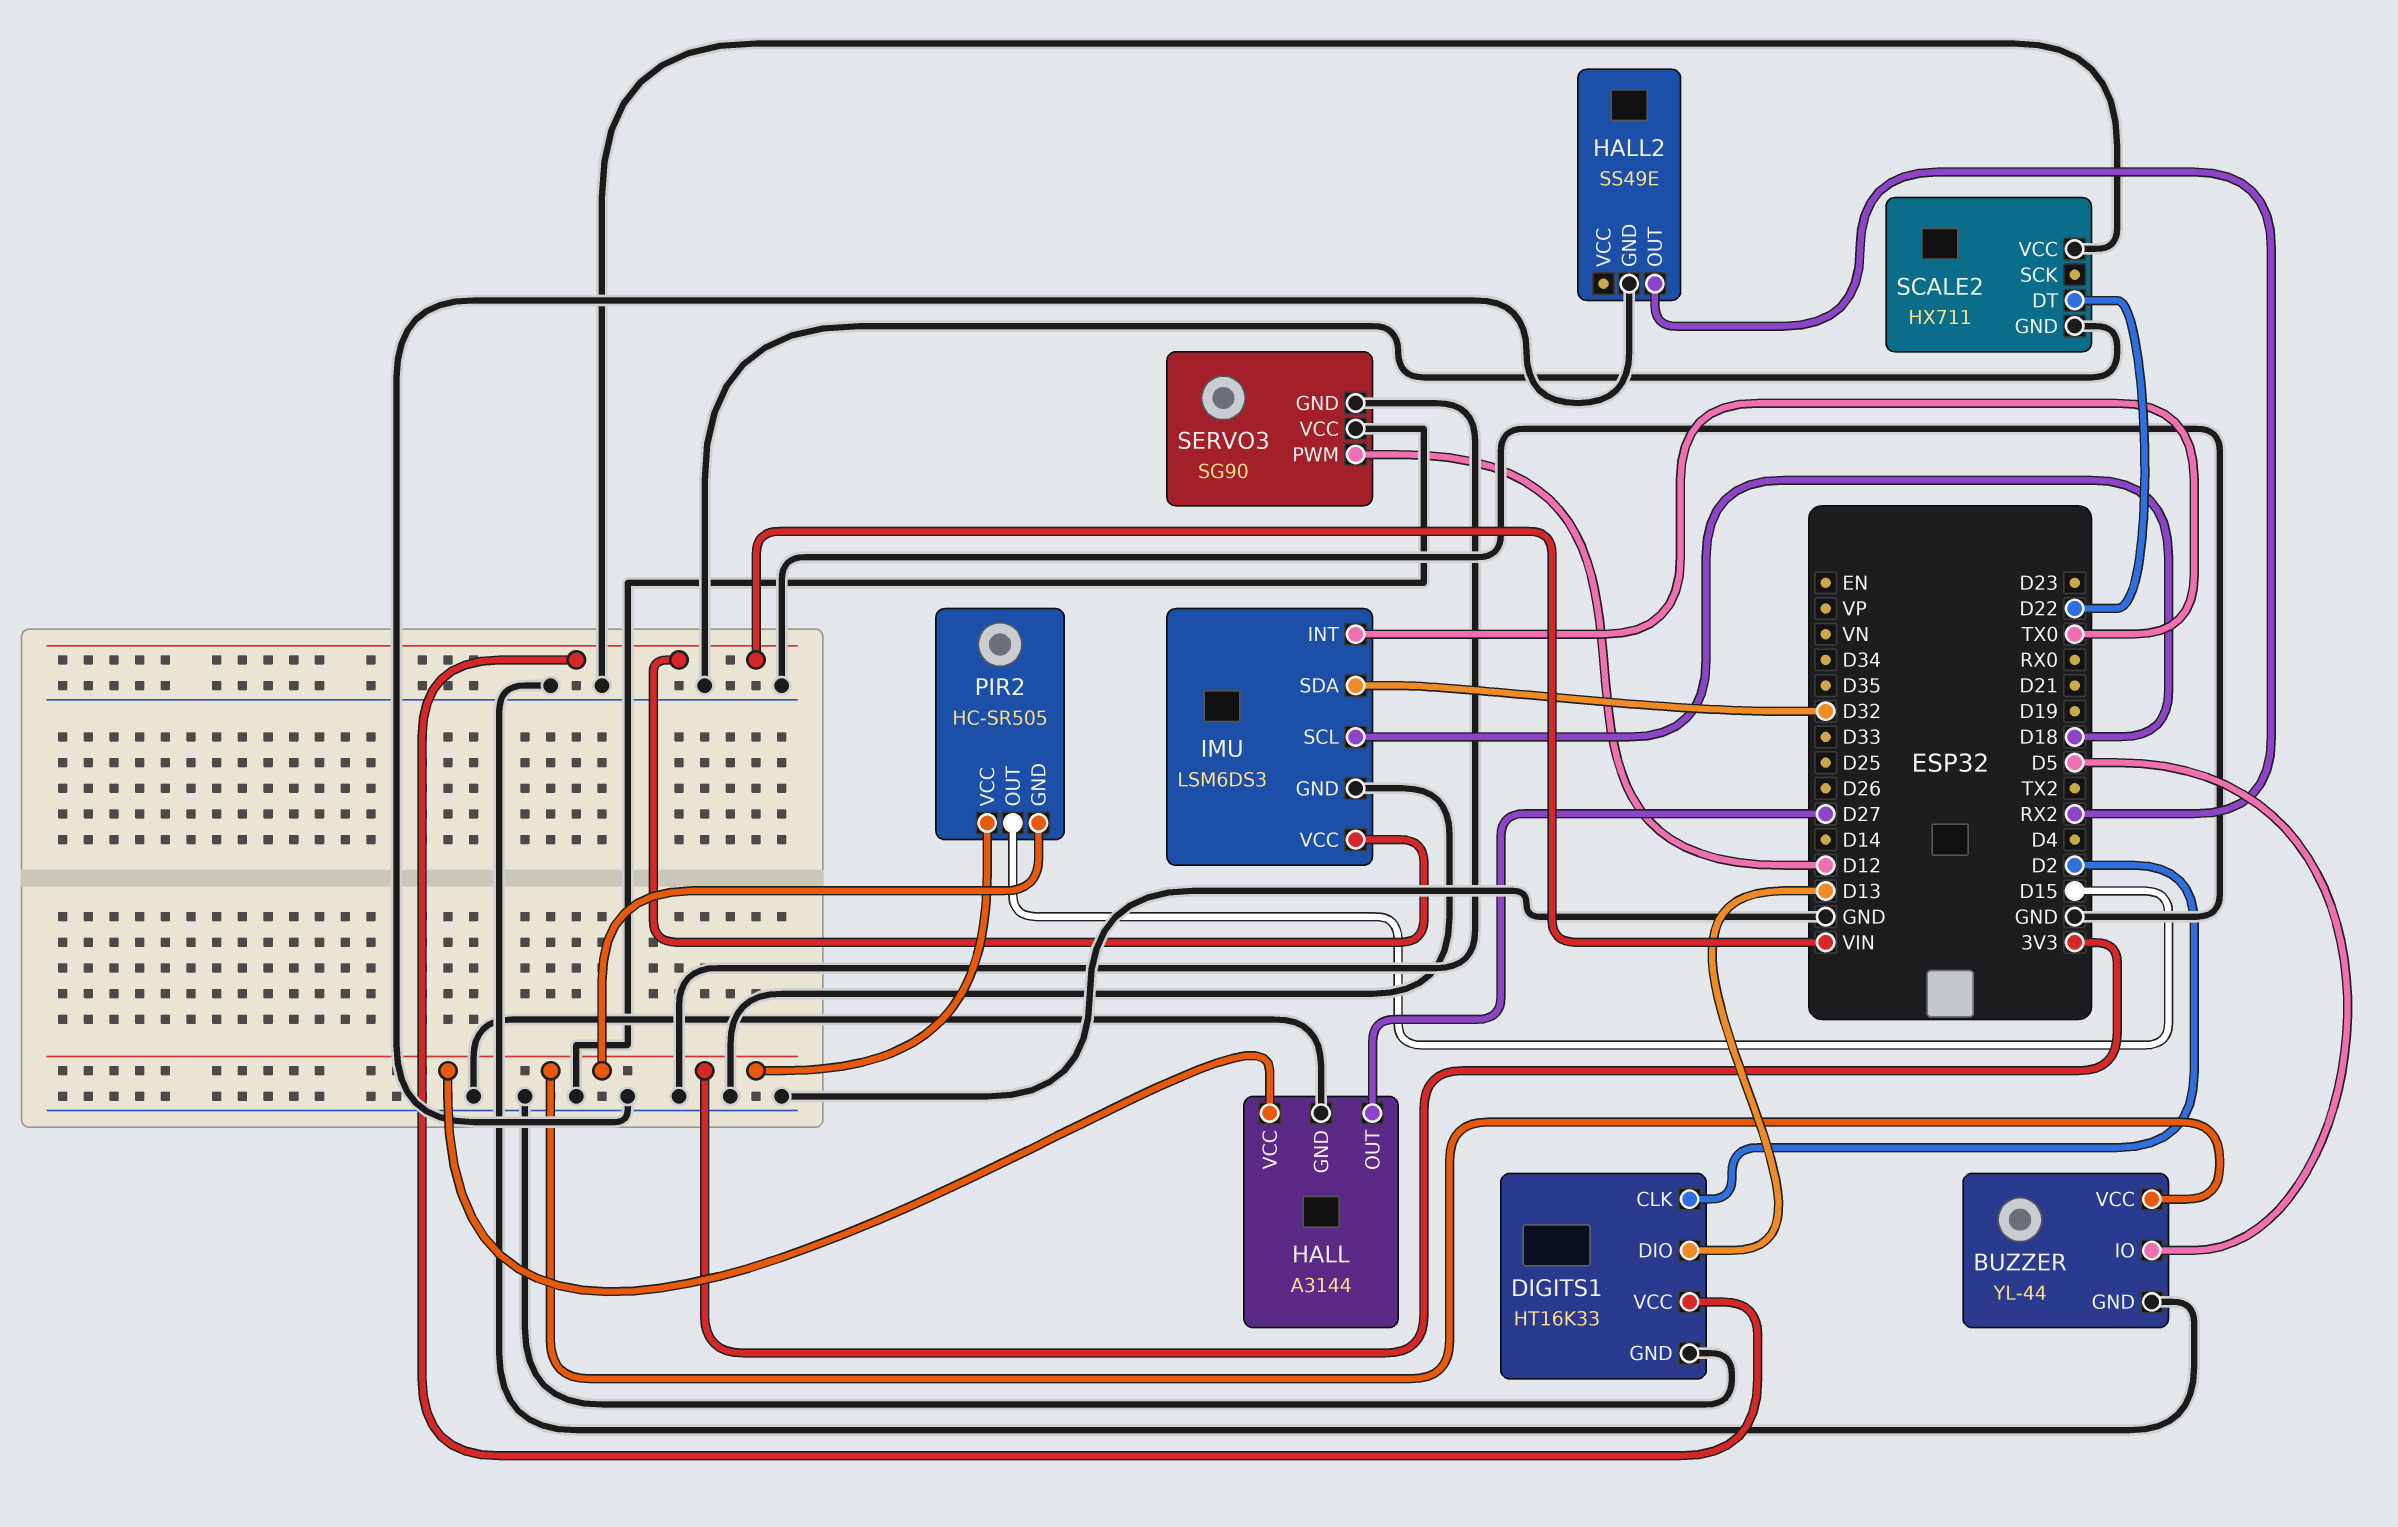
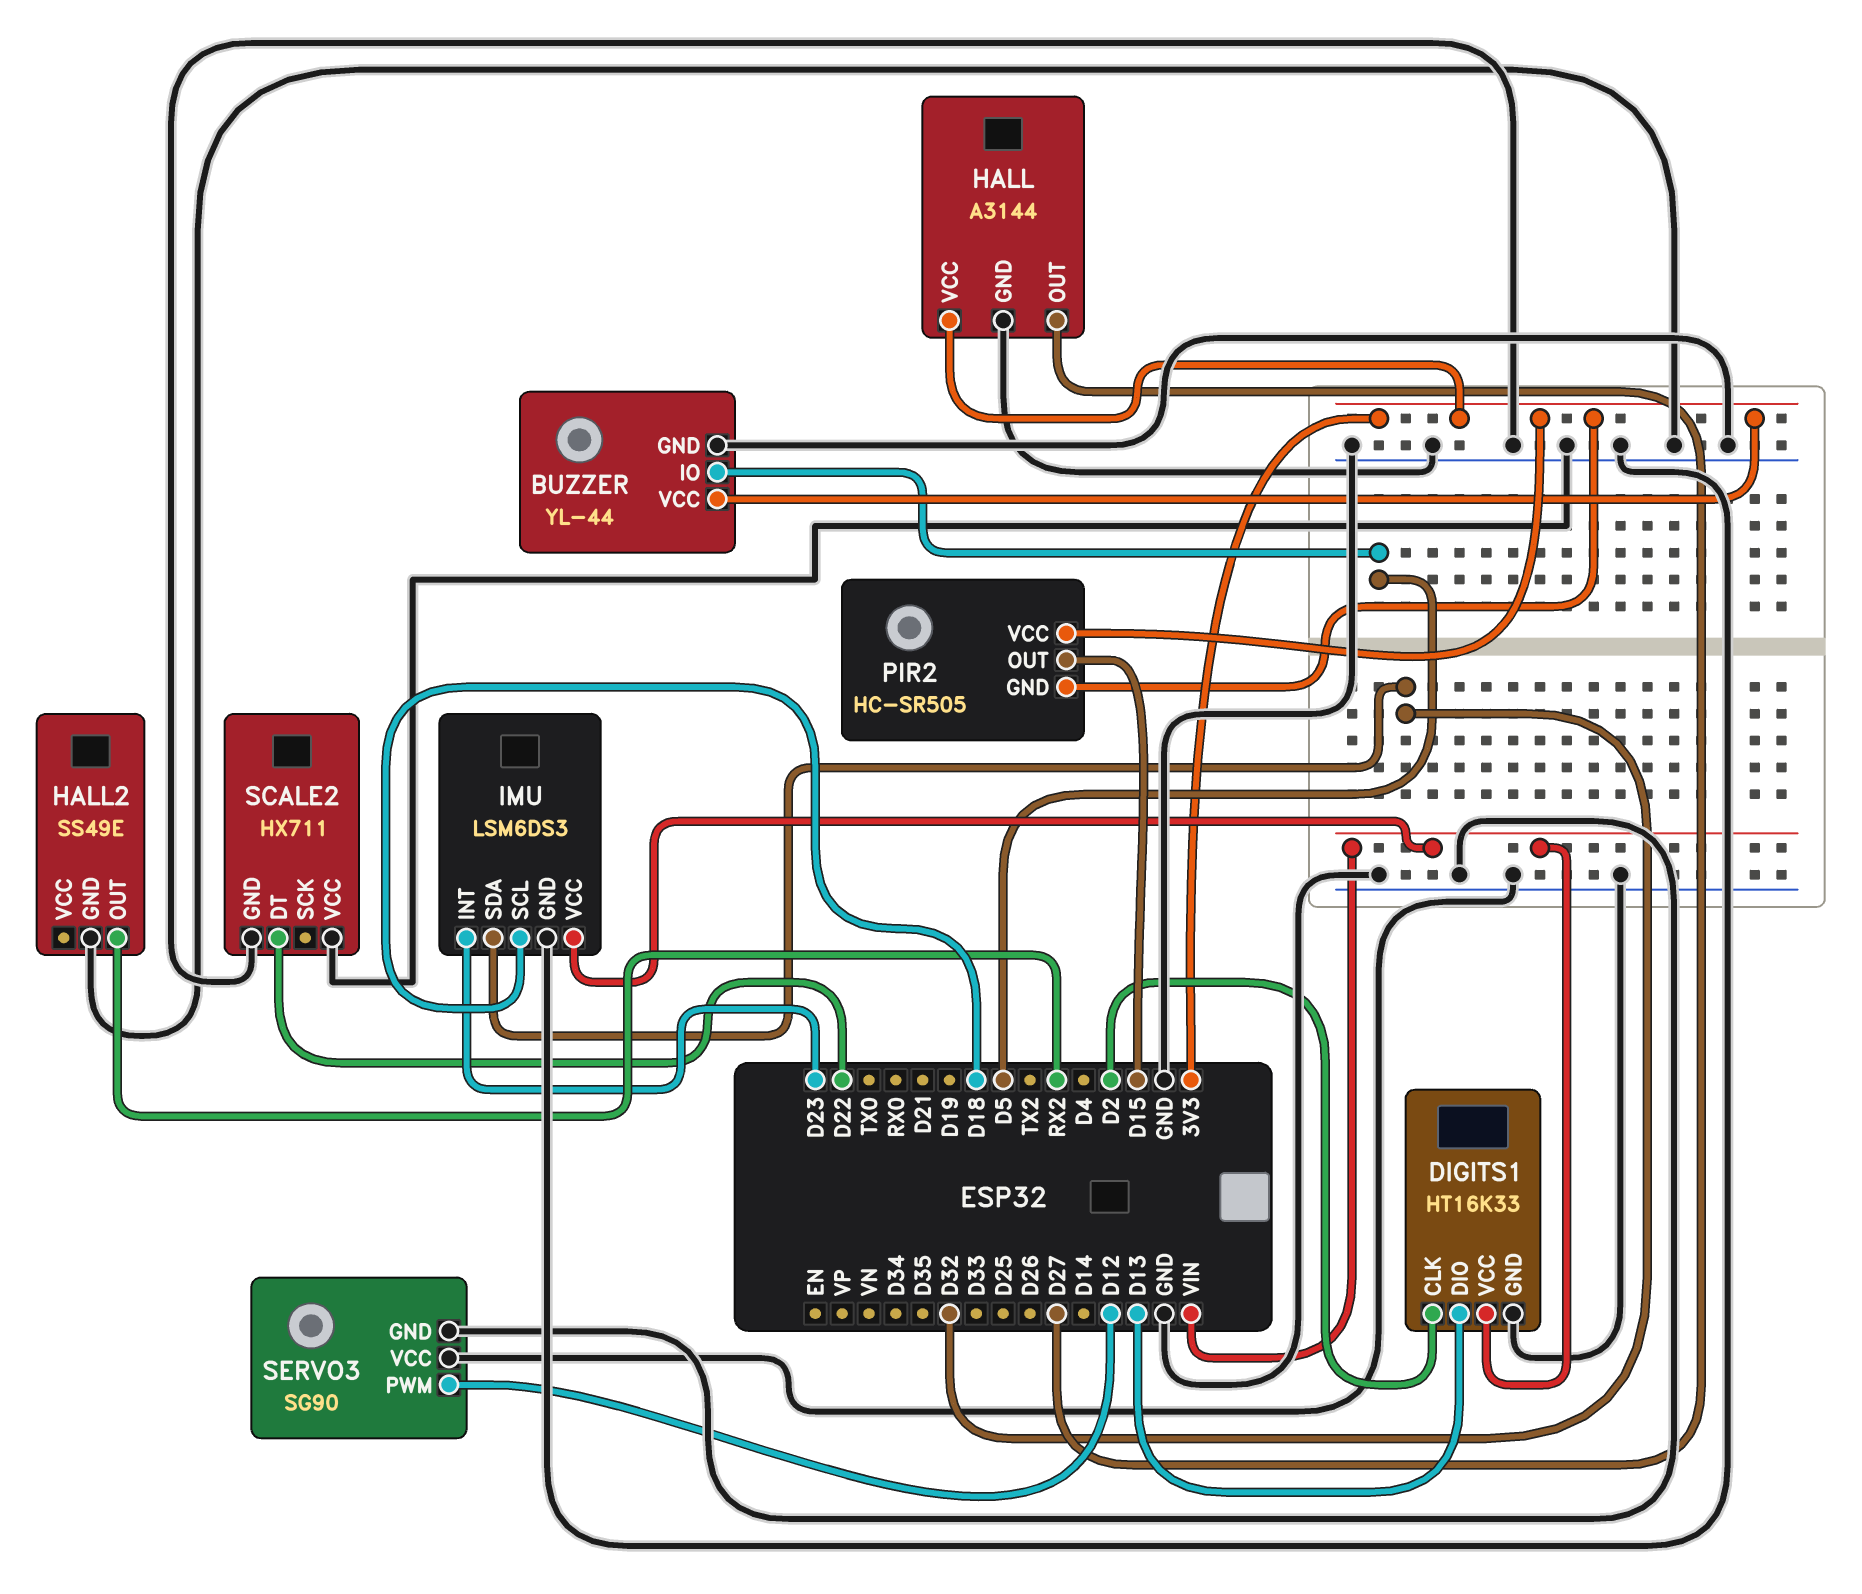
IMU pin INT: TX0 -> D23

